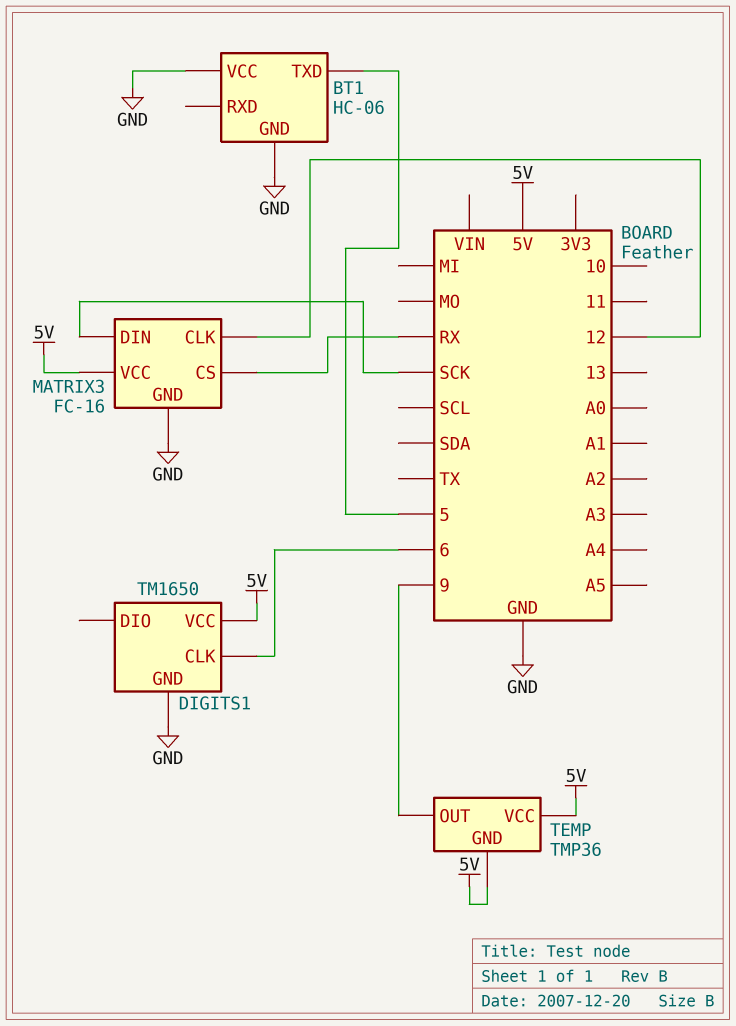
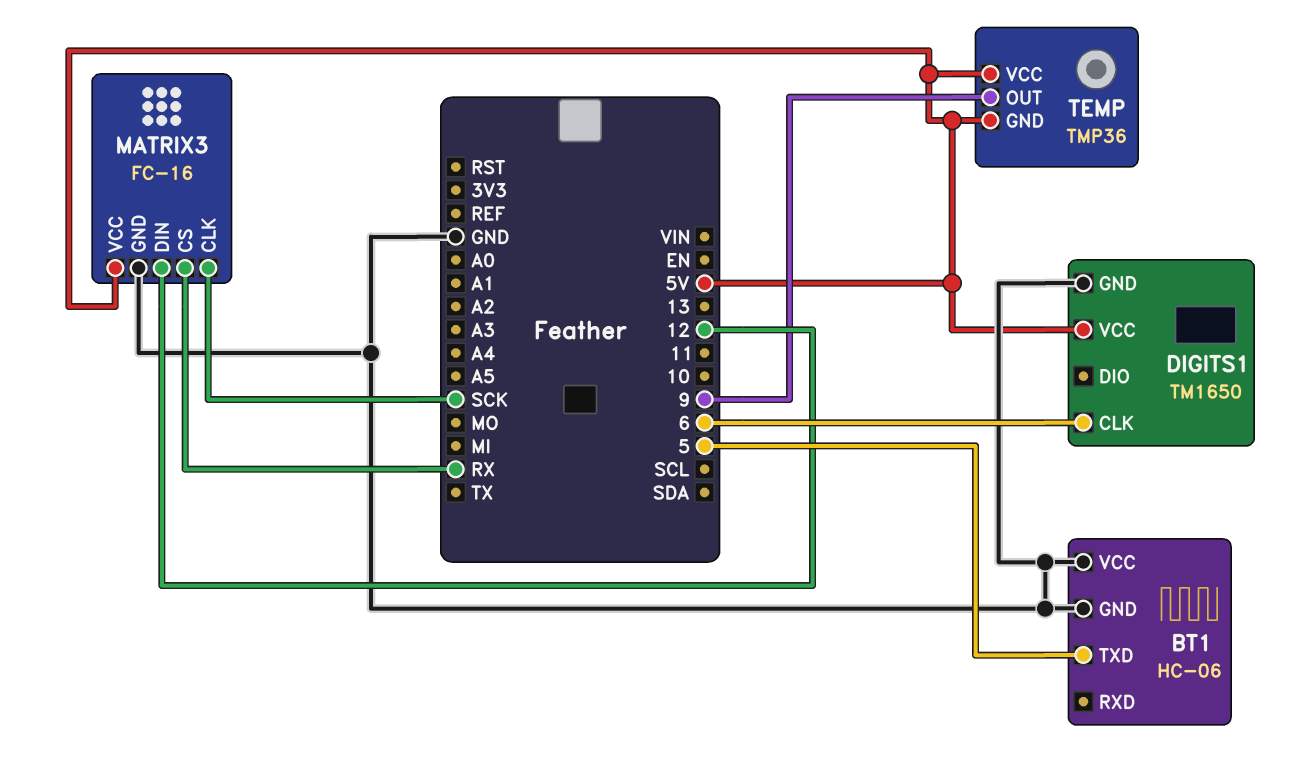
MATRIX3 pin CLK: 12 -> SCK
MATRIX3 pin DIN: SCK -> 12

